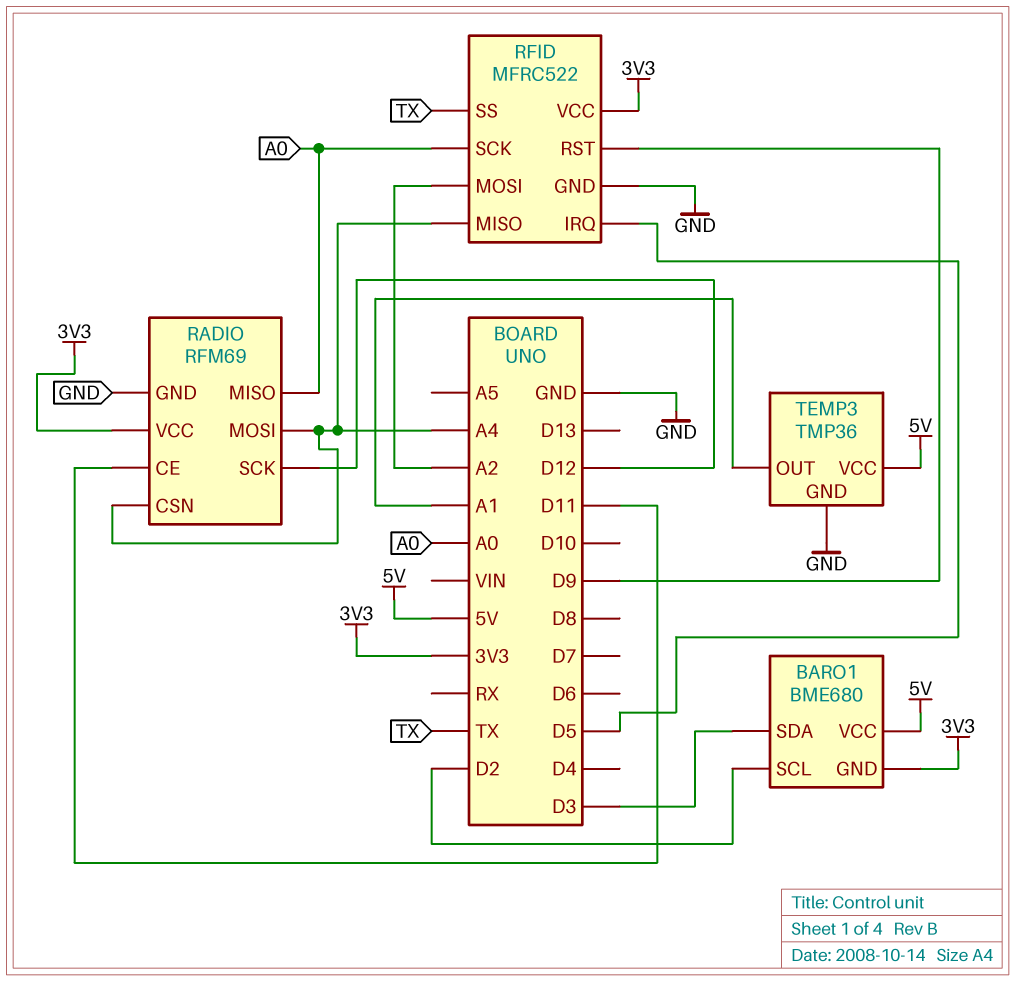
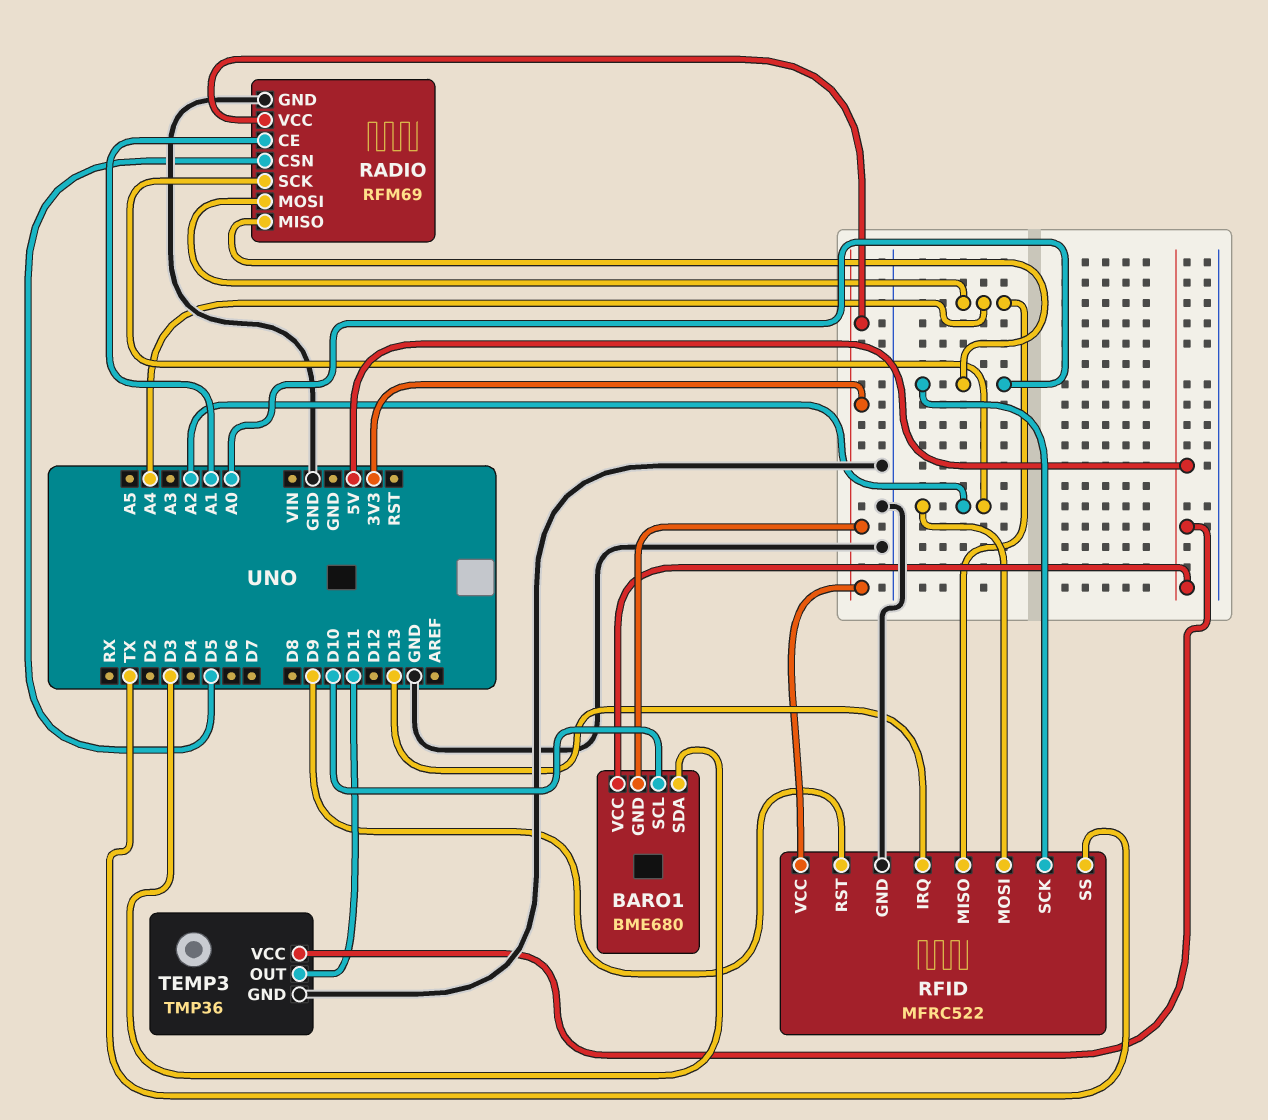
BARO1 pin SCL: D2 -> D10
RADIO pin CE: D11 -> A1
RADIO pin CSN: A4 -> D5
RADIO pin SCK: D12 -> A2
RFID pin IRQ: D5 -> D13
TEMP3 pin OUT: A1 -> D11

